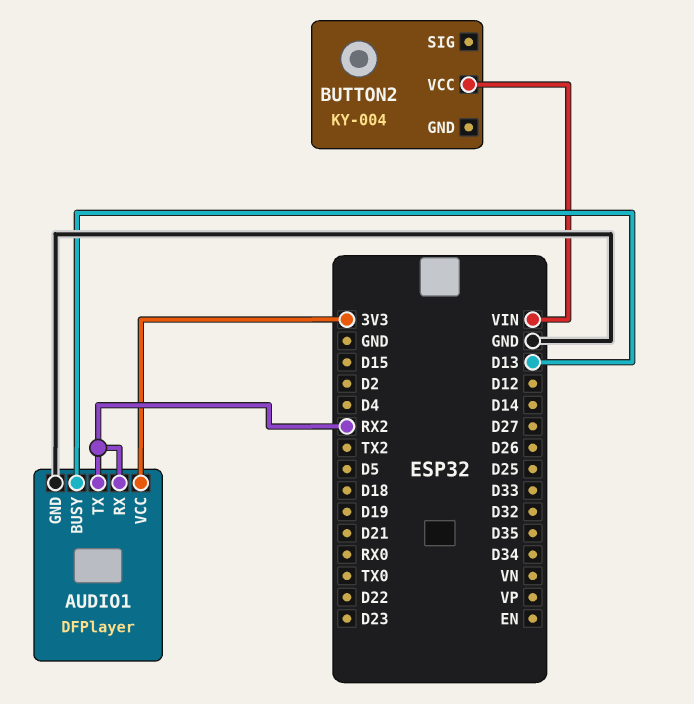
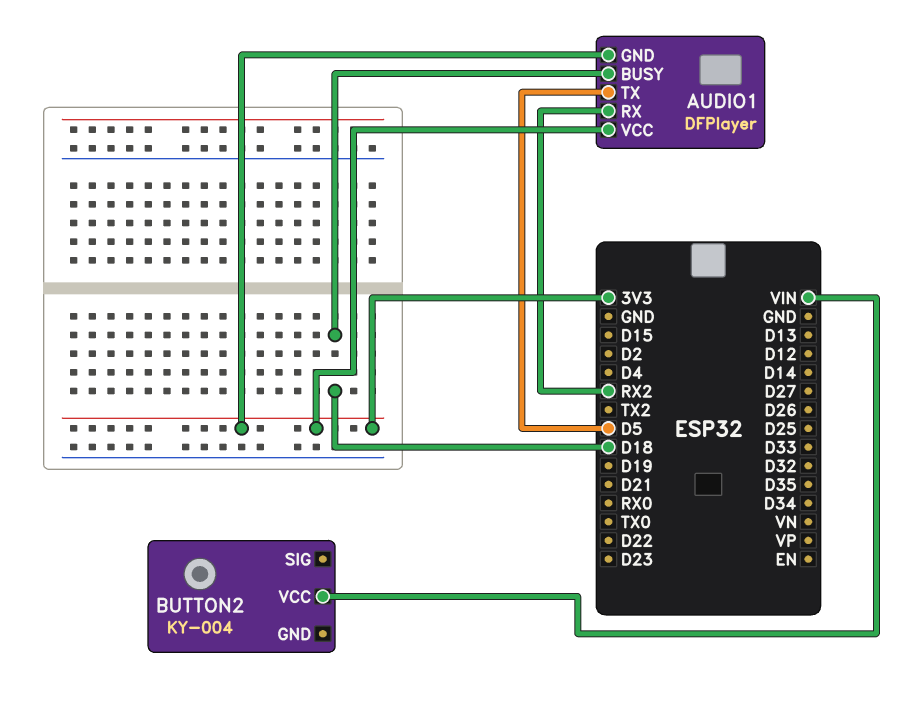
AUDIO1 pin BUSY: D13 -> D18
AUDIO1 pin GND: GND -> 3V3
AUDIO1 pin TX: RX2 -> D5

